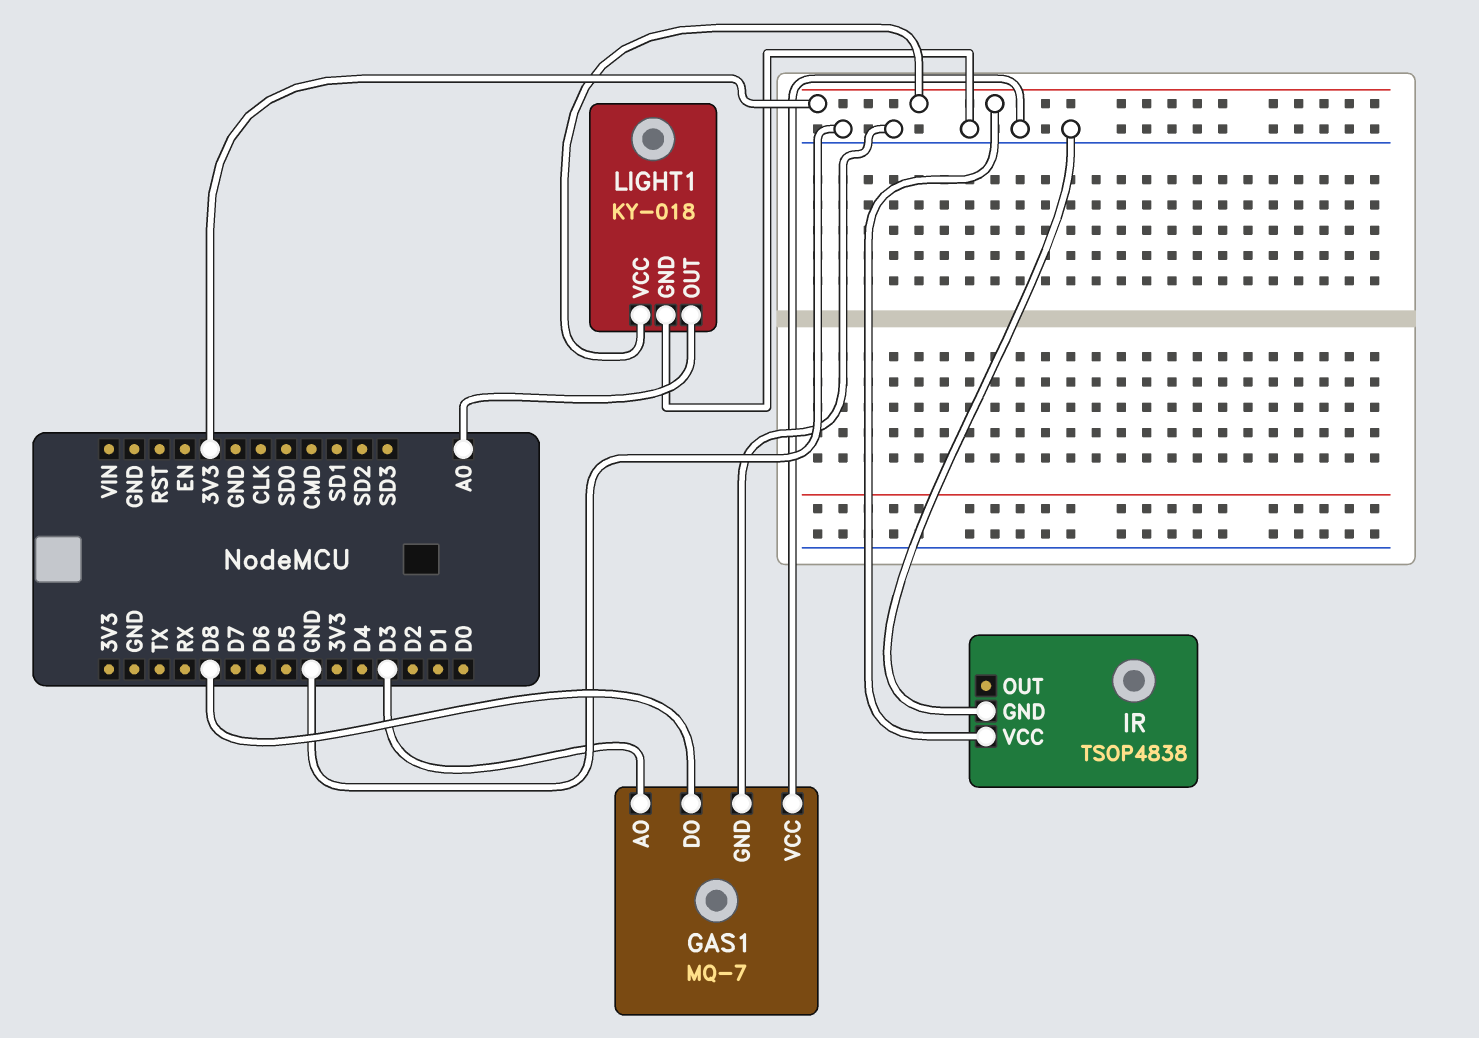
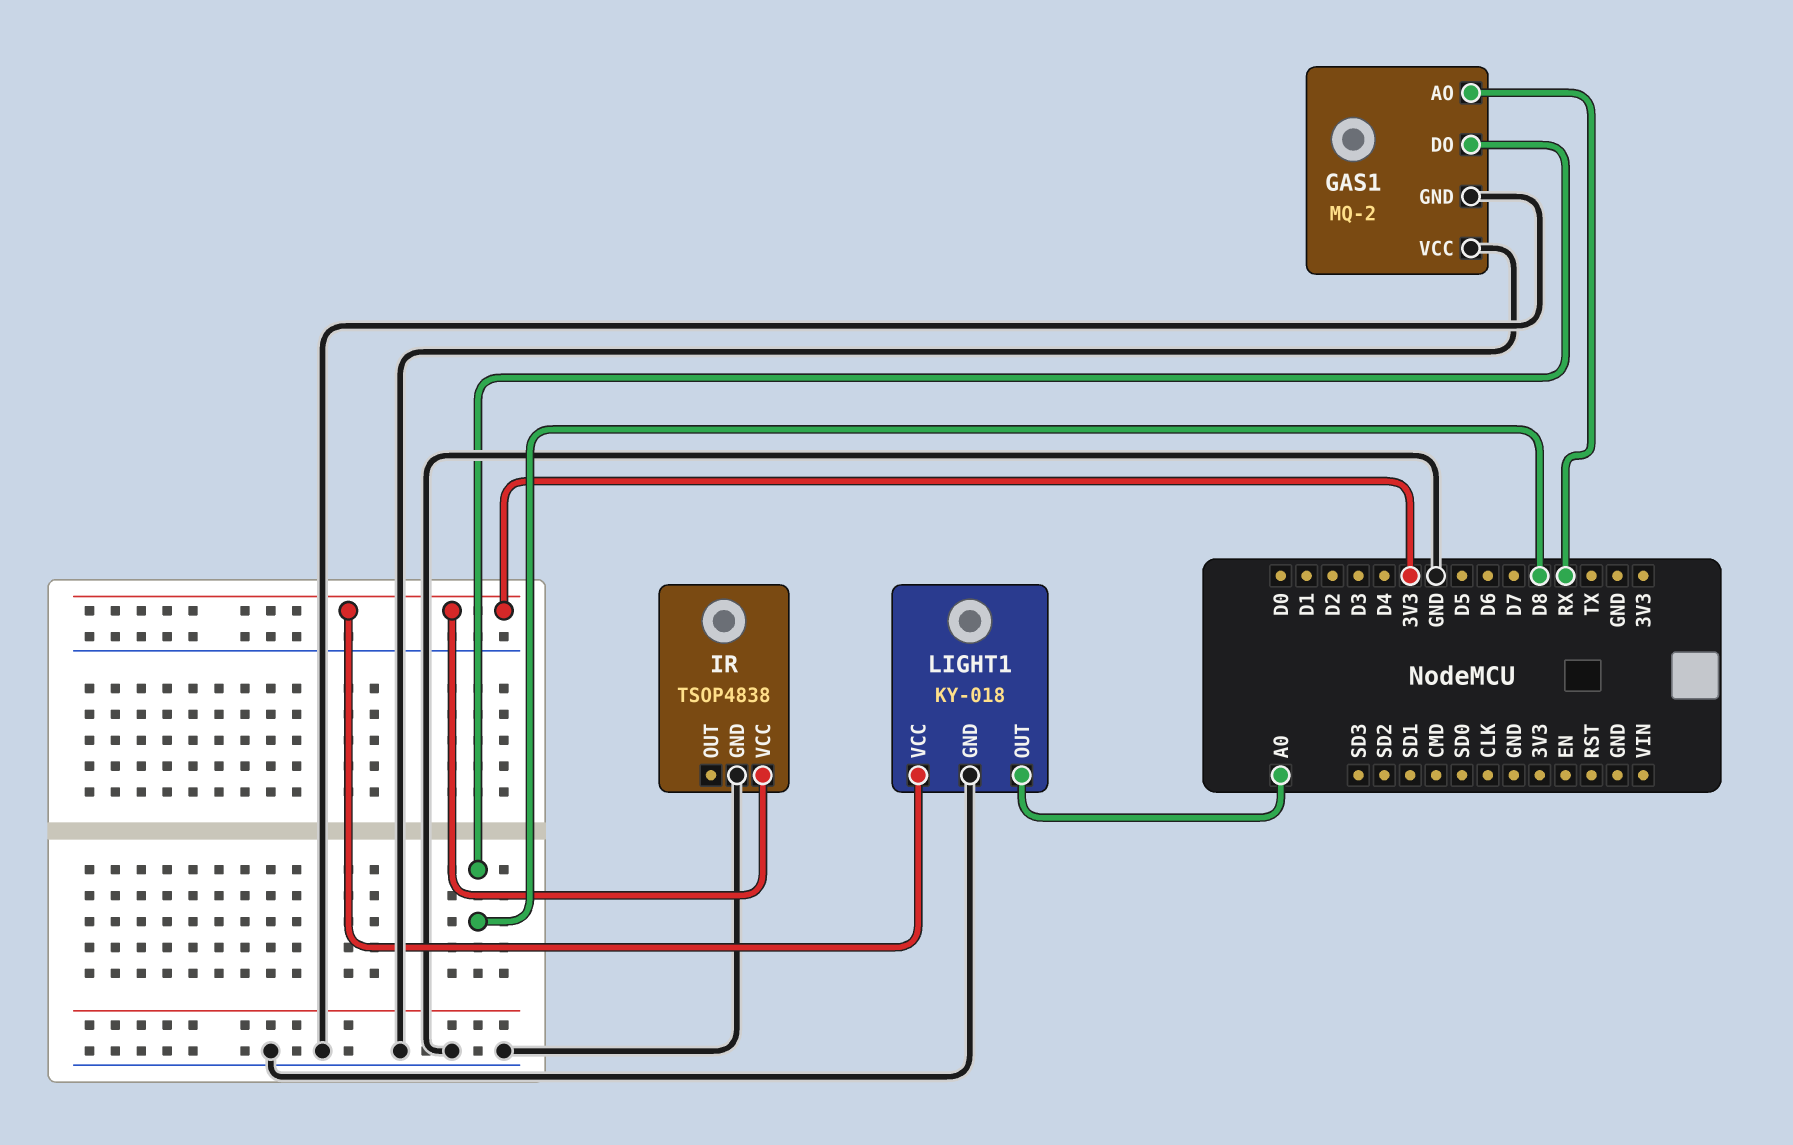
GAS1: MQ-7 -> MQ-2
GAS1 pin AO: D3 -> RX

